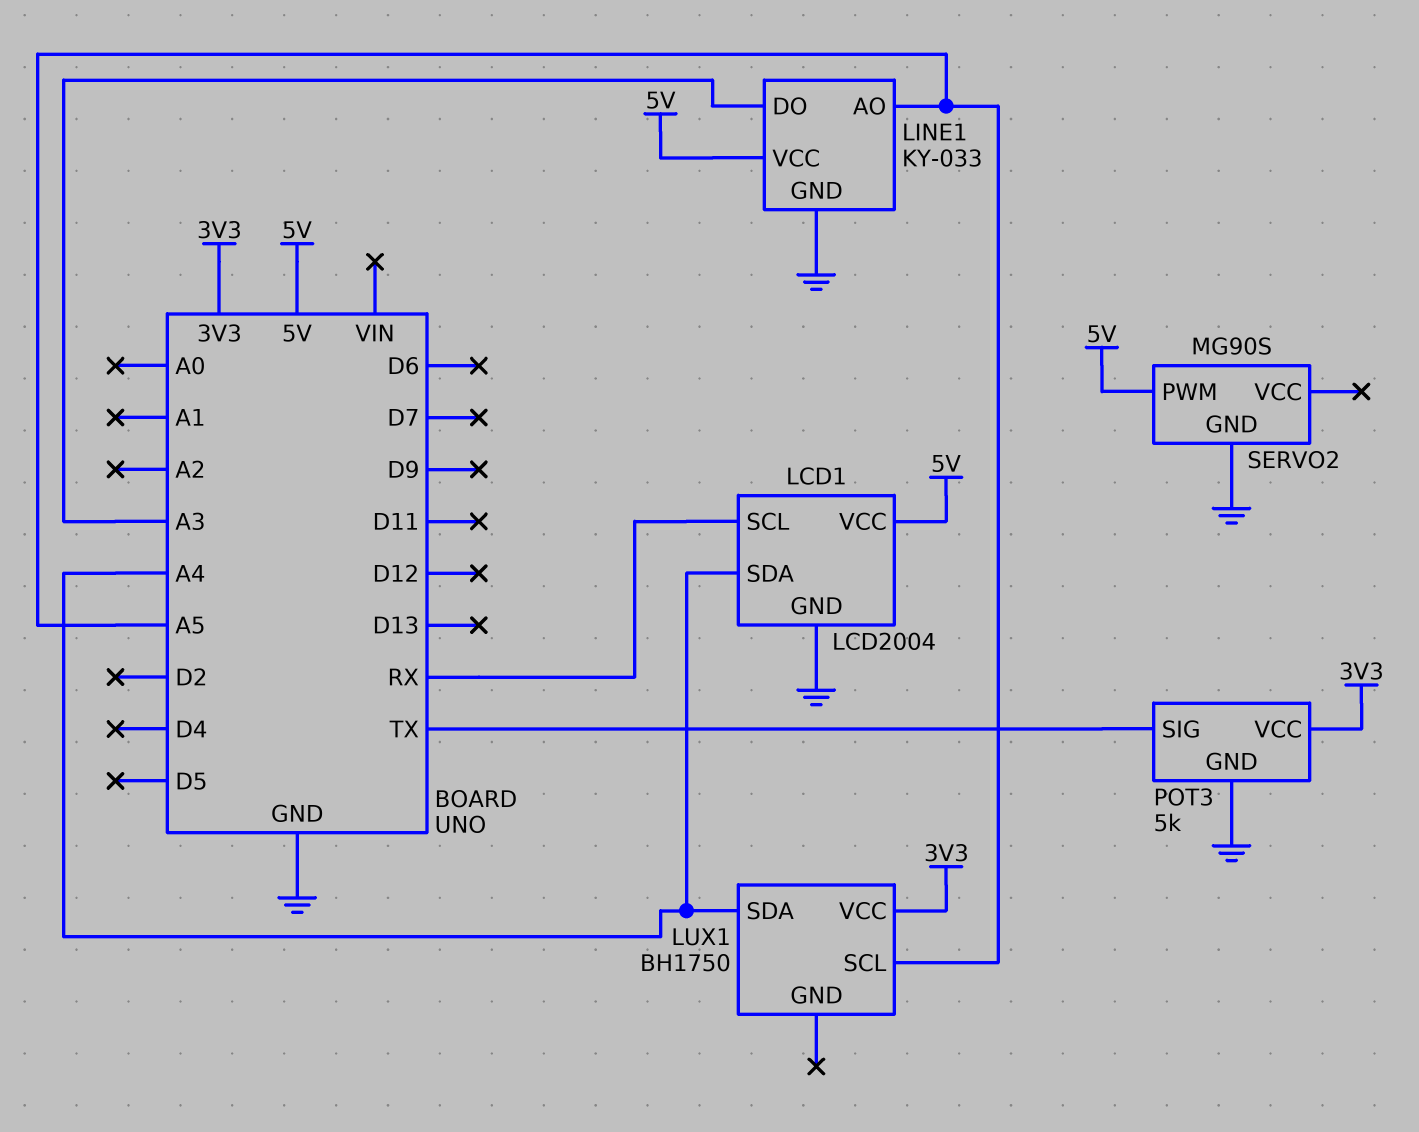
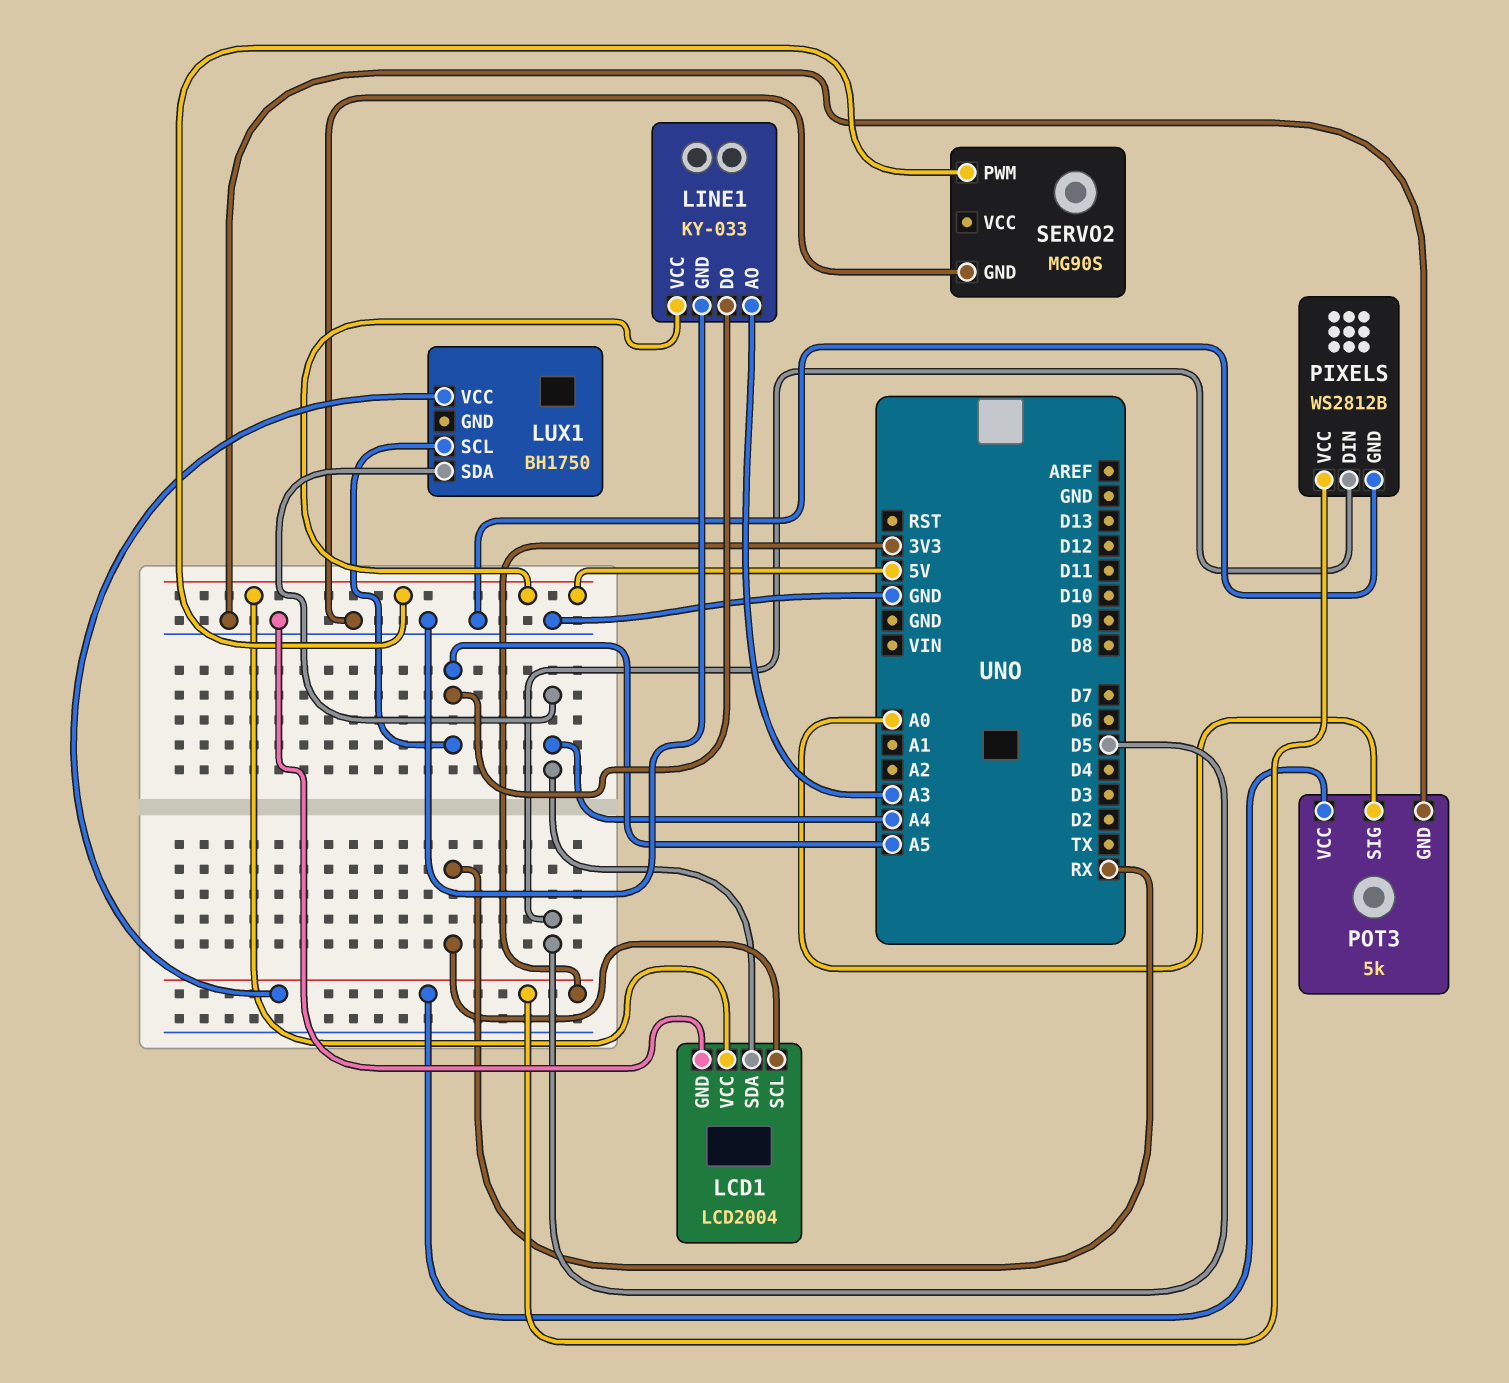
LINE1 pin AO: A5 -> A3
LINE1 pin DO: A3 -> A5
PIXELS: none -> WS2812B
PIXELS pin DIN: none -> D5
PIXELS pin GND: none -> GND
PIXELS pin VCC: none -> 3V3
POT3 pin SIG: TX -> A0

